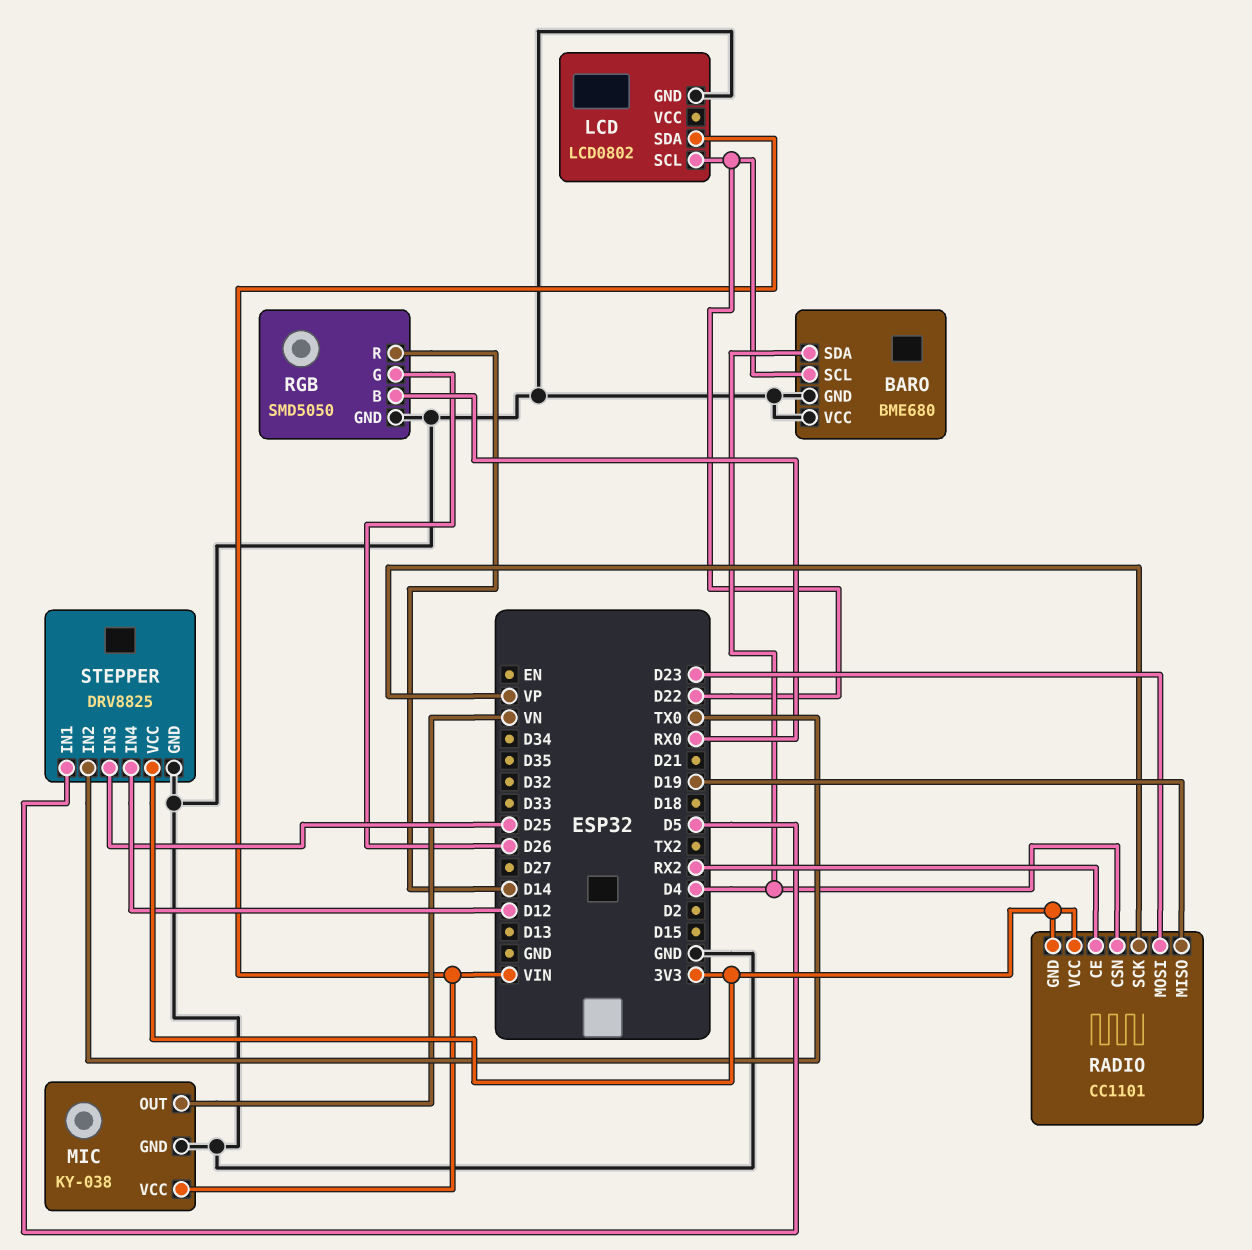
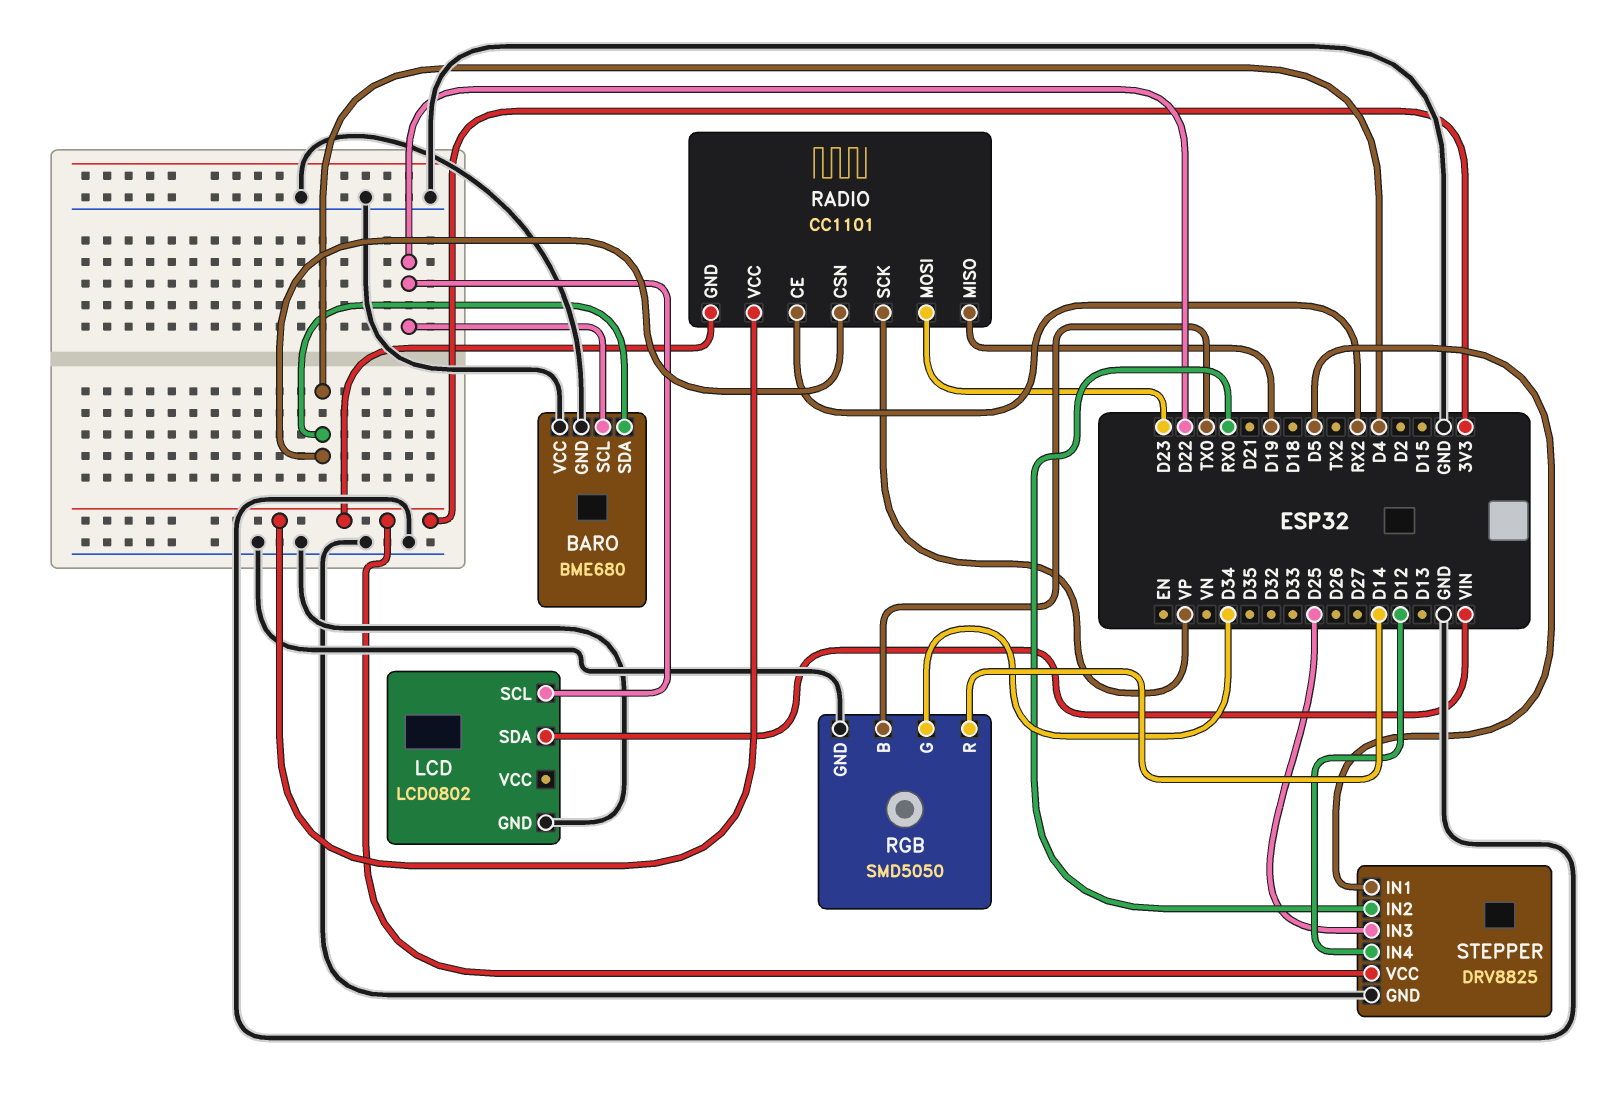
MIC: KY-038 -> none
MIC pin GND: GND -> none
MIC pin OUT: VN -> none
MIC pin VCC: VIN -> none
RGB pin B: RX0 -> TX0
RGB pin G: D26 -> D34
STEPPER pin IN2: TX0 -> RX0

